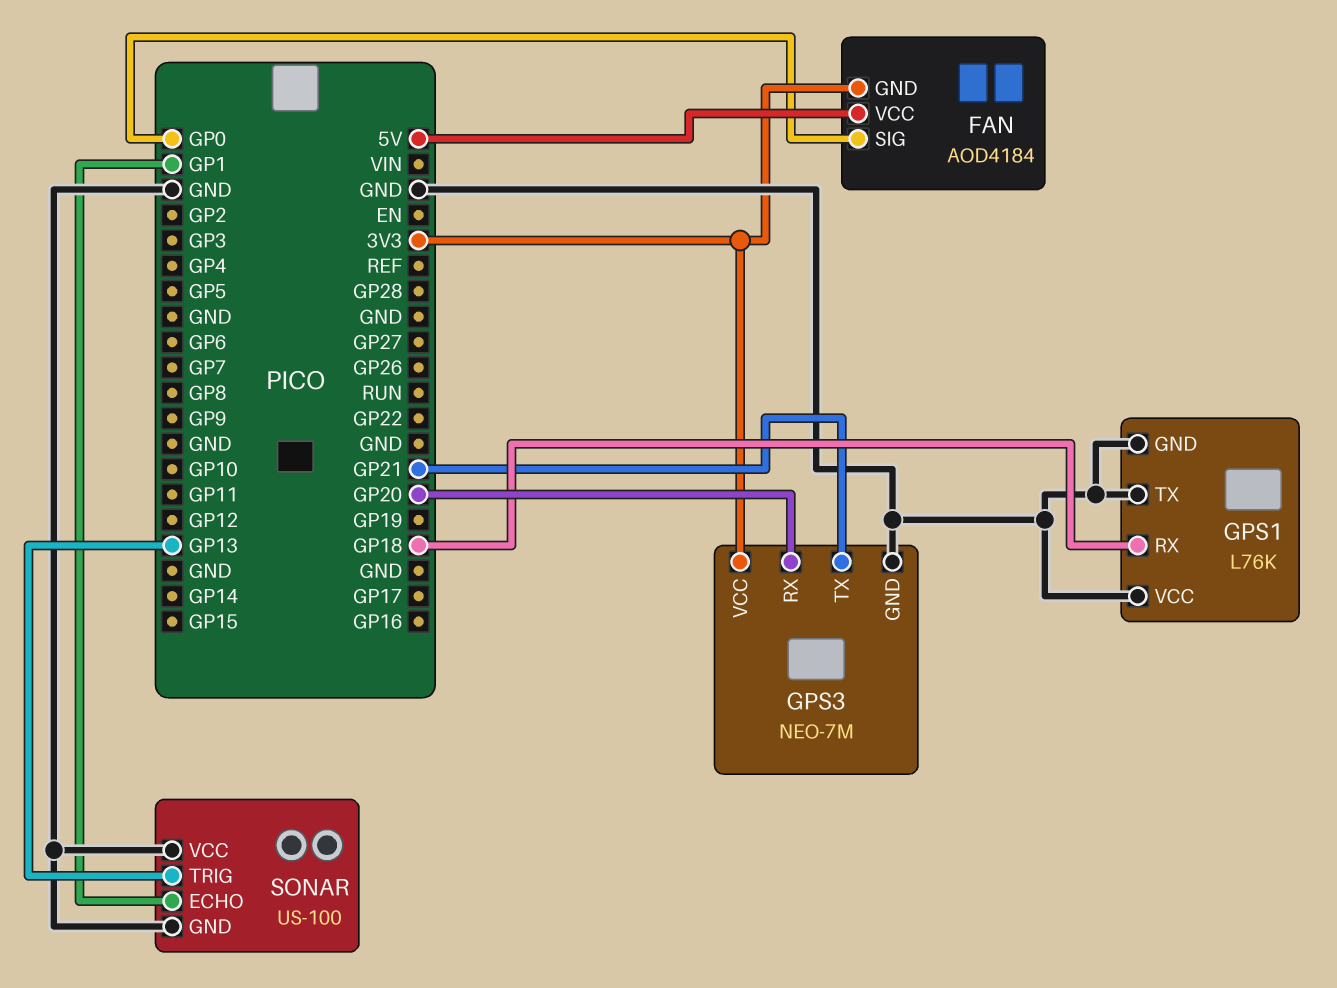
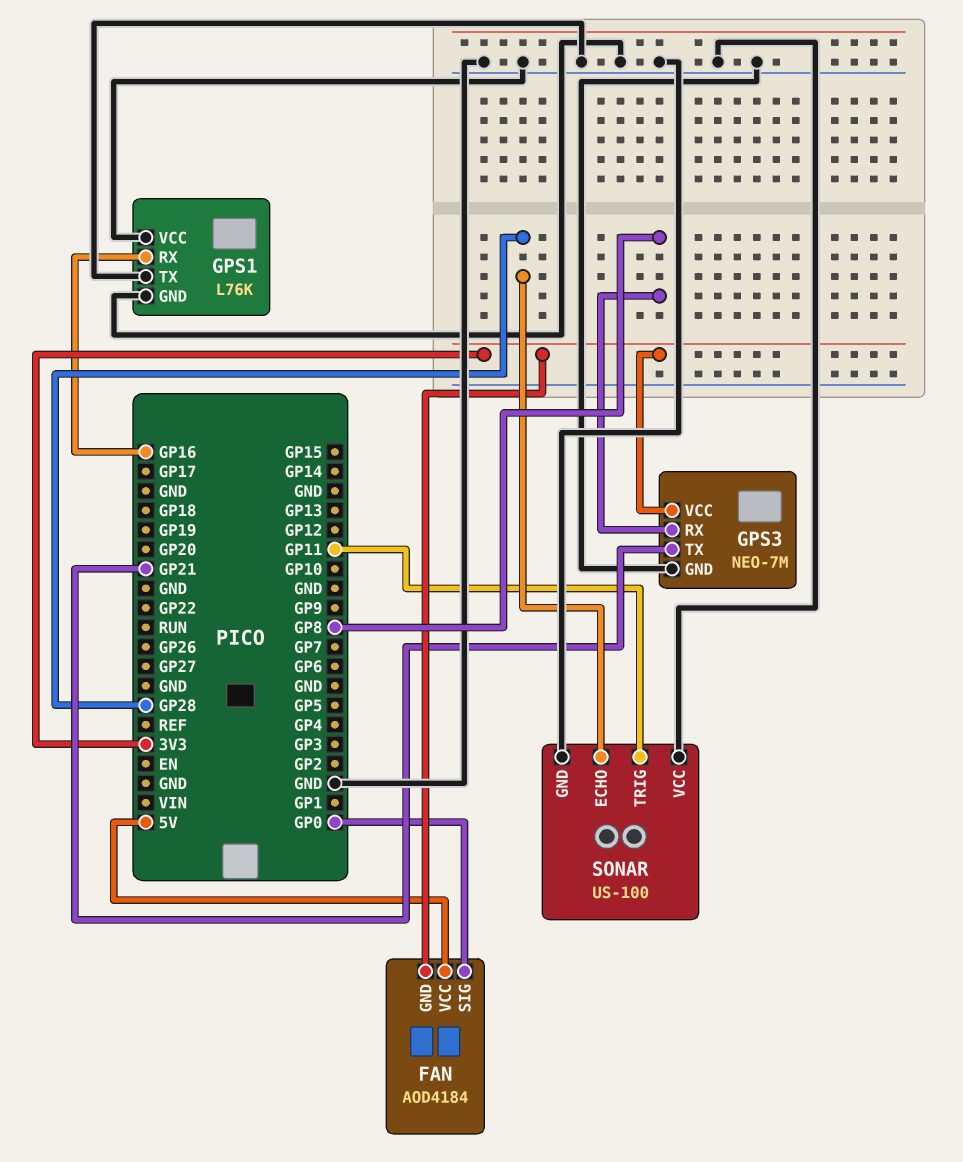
GPS1 pin RX: GP18 -> GP16
GPS3 pin RX: GP20 -> GP8
SONAR pin ECHO: GP1 -> GP28
SONAR pin TRIG: GP13 -> GP11

